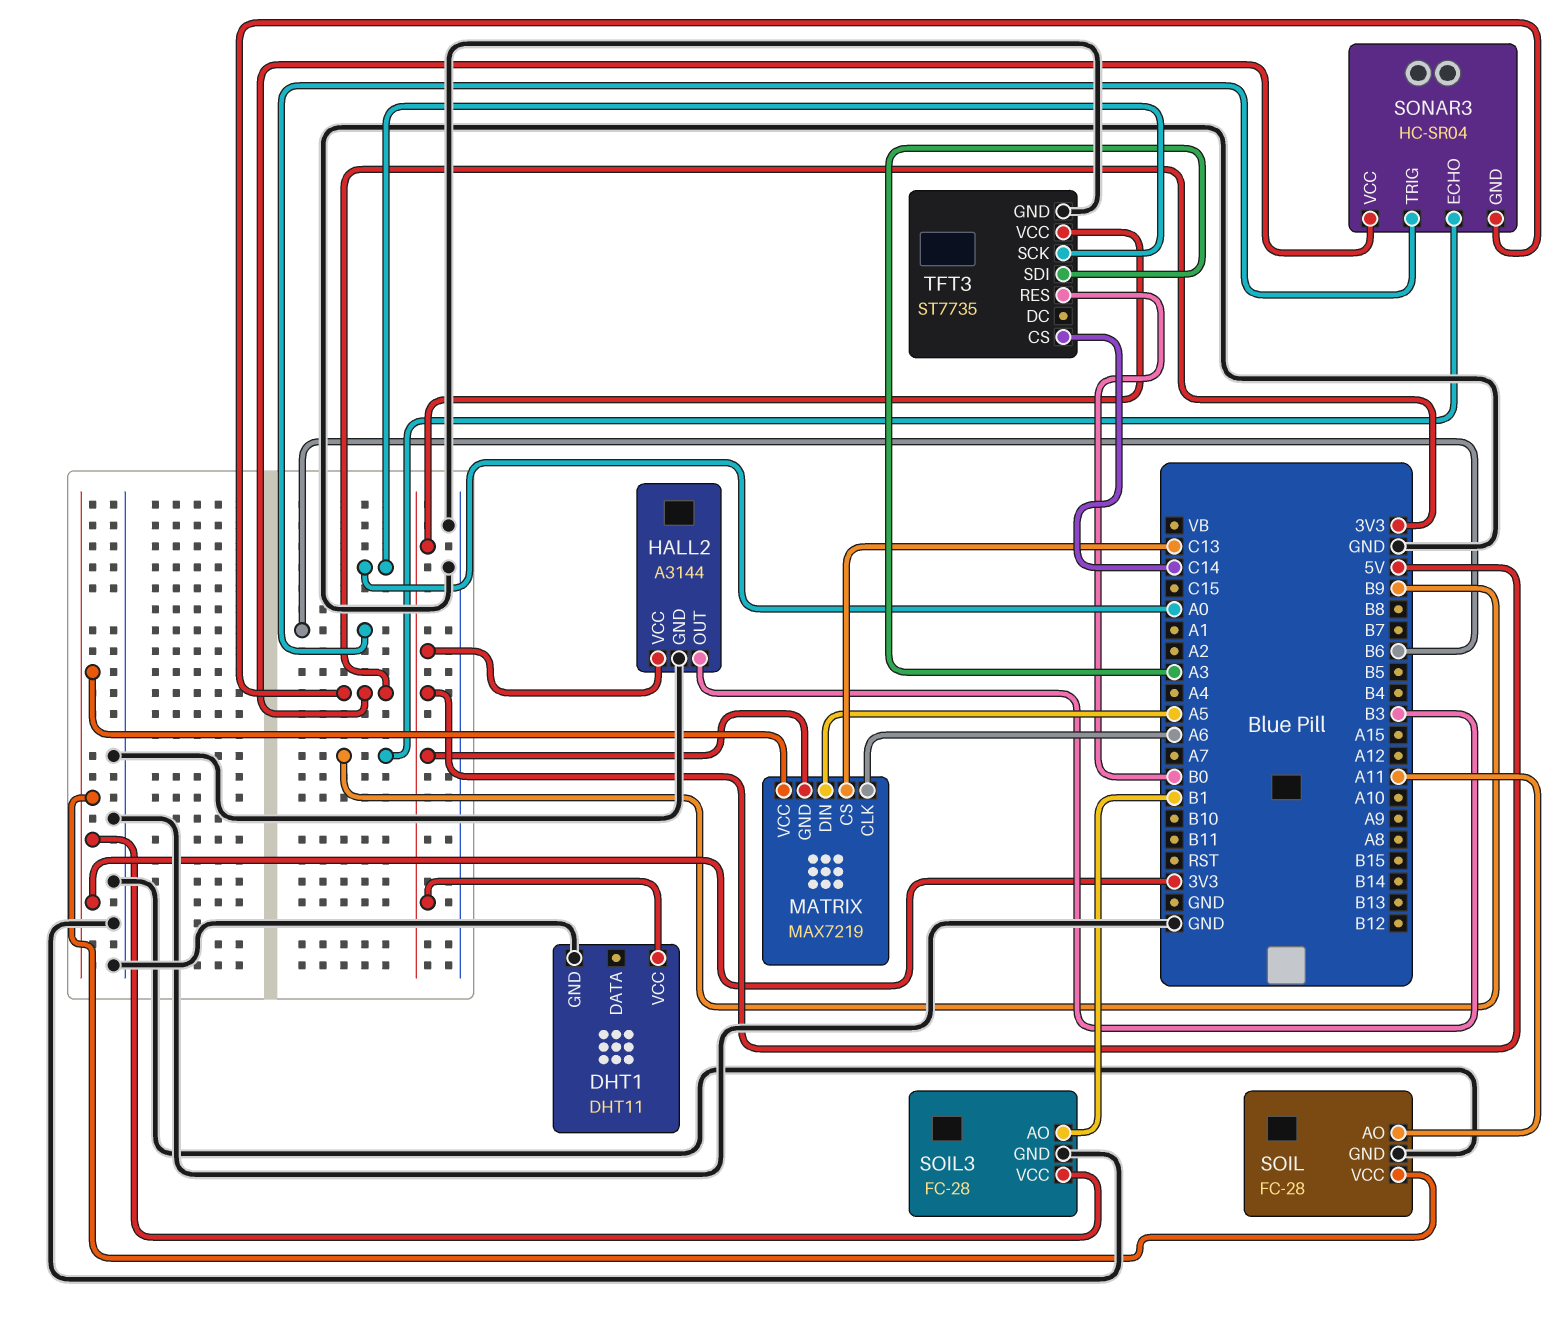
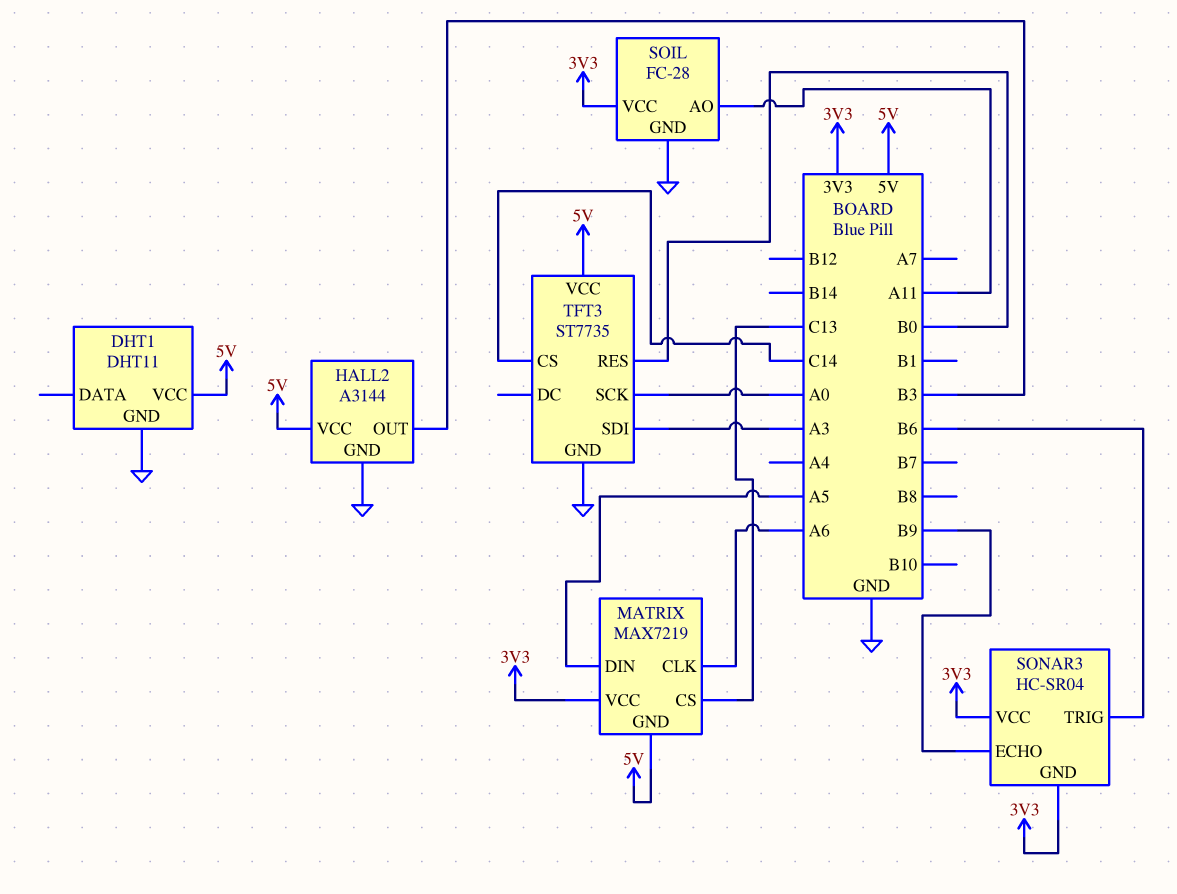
SOIL3: FC-28 -> none
SOIL3 pin AO: B1 -> none
SOIL3 pin GND: GND -> none
SOIL3 pin VCC: 3V3 -> none

